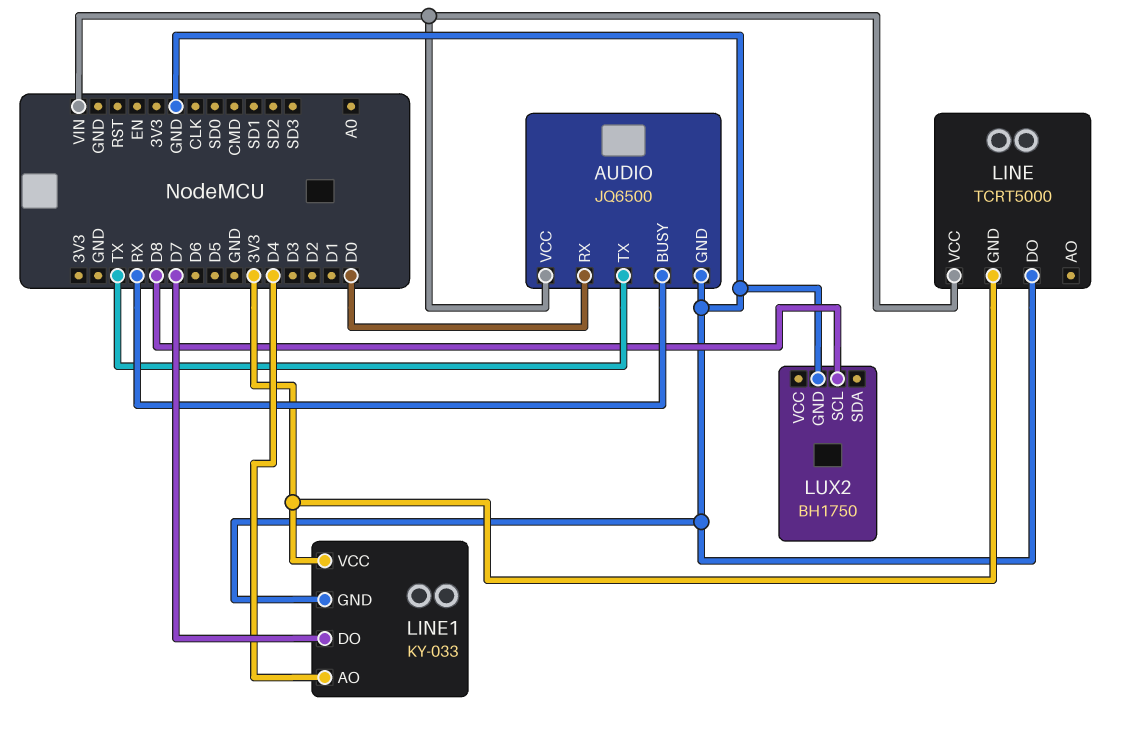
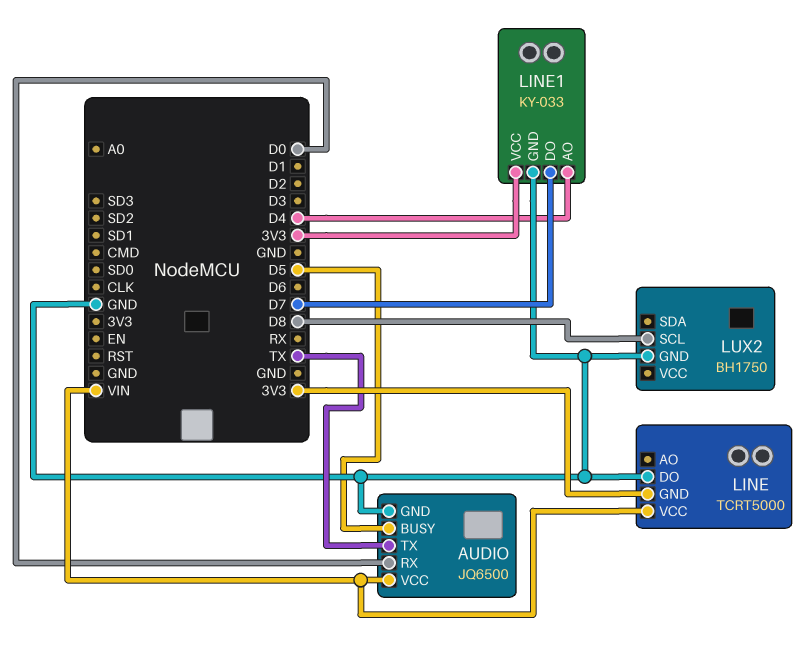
AUDIO pin BUSY: RX -> D5

